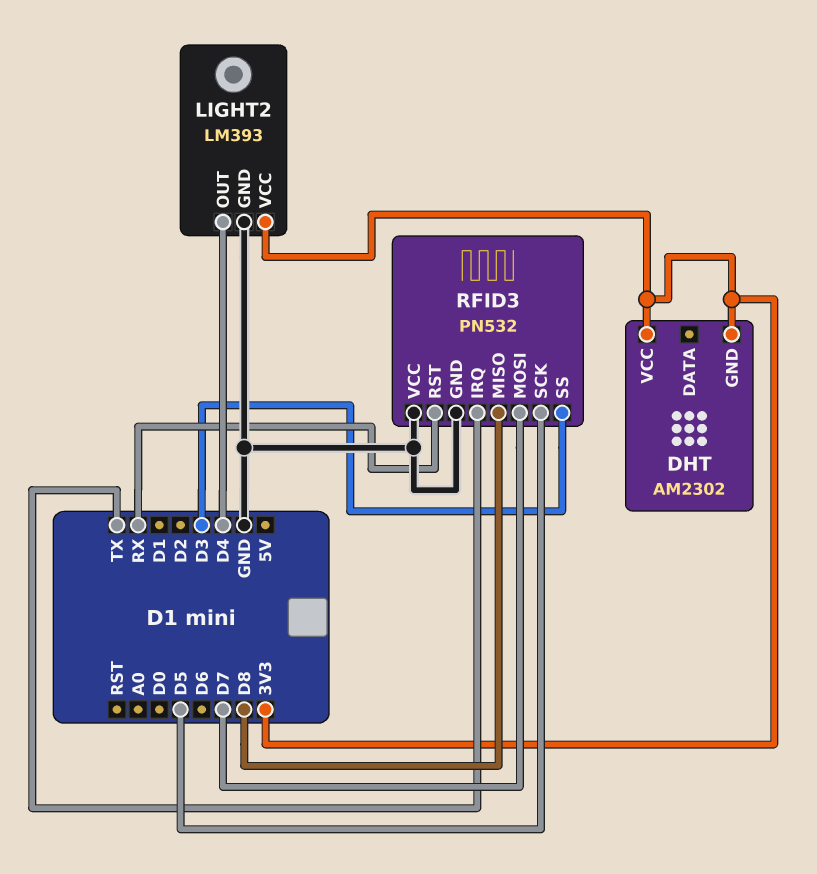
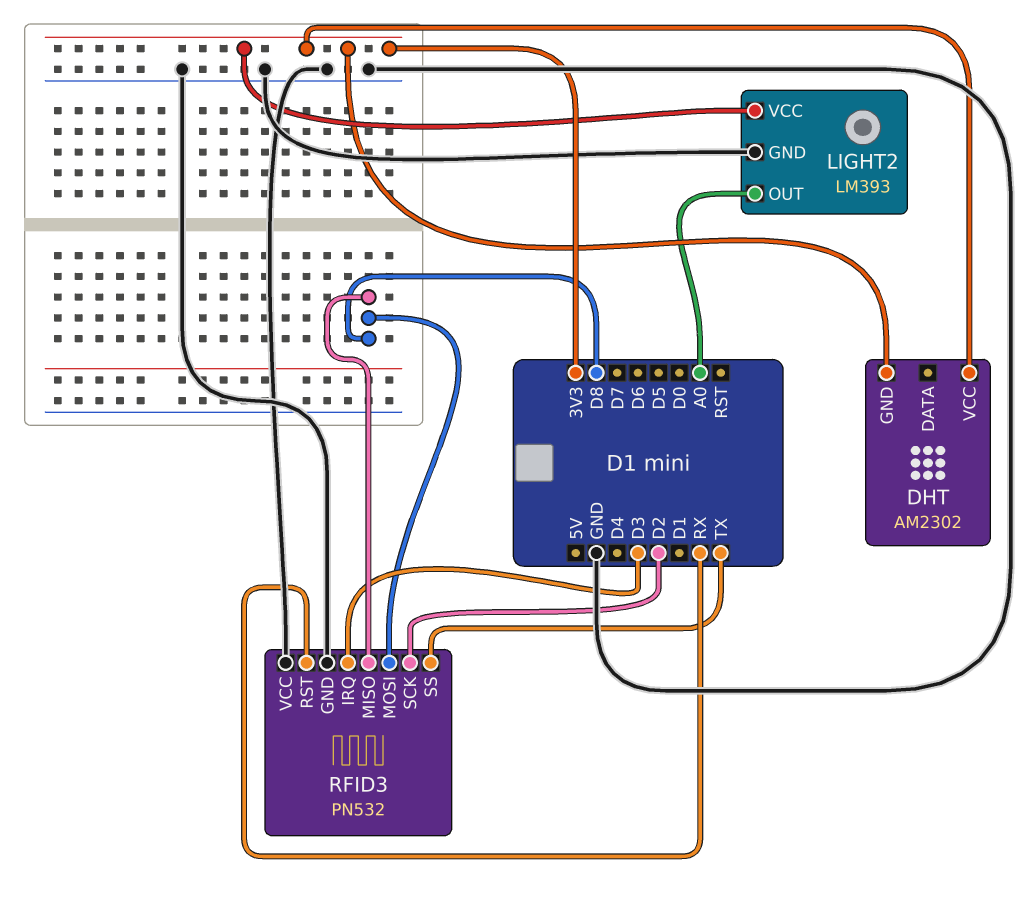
LIGHT2 pin OUT: D4 -> A0
RFID3 pin IRQ: TX -> D3
RFID3 pin MOSI: D7 -> D8
RFID3 pin SCK: D5 -> D2
RFID3 pin SS: D3 -> TX

